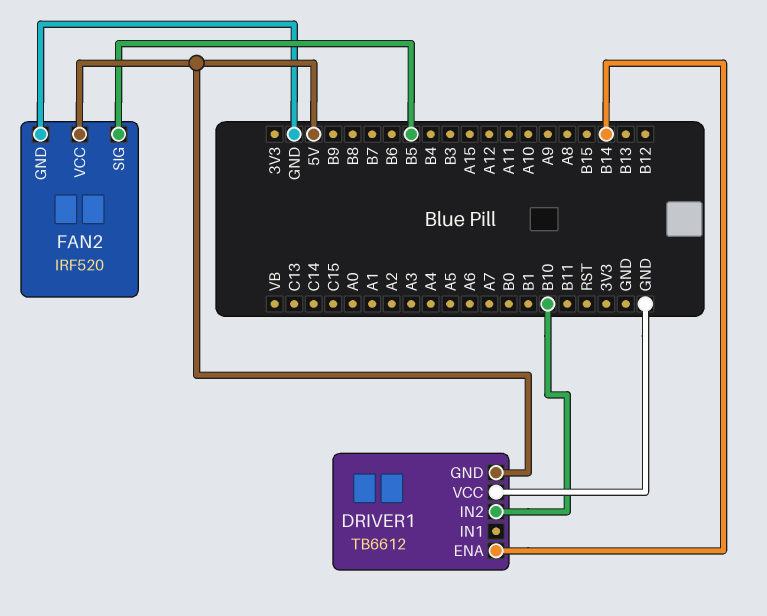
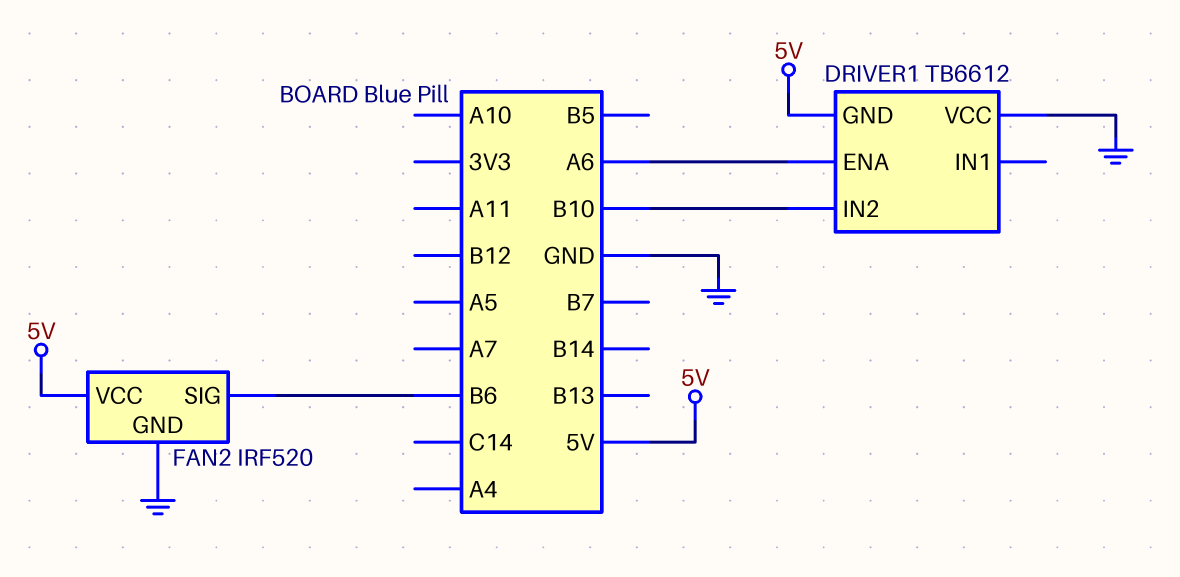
DRIVER1 pin ENA: B14 -> A6
FAN2 pin SIG: B5 -> B6

